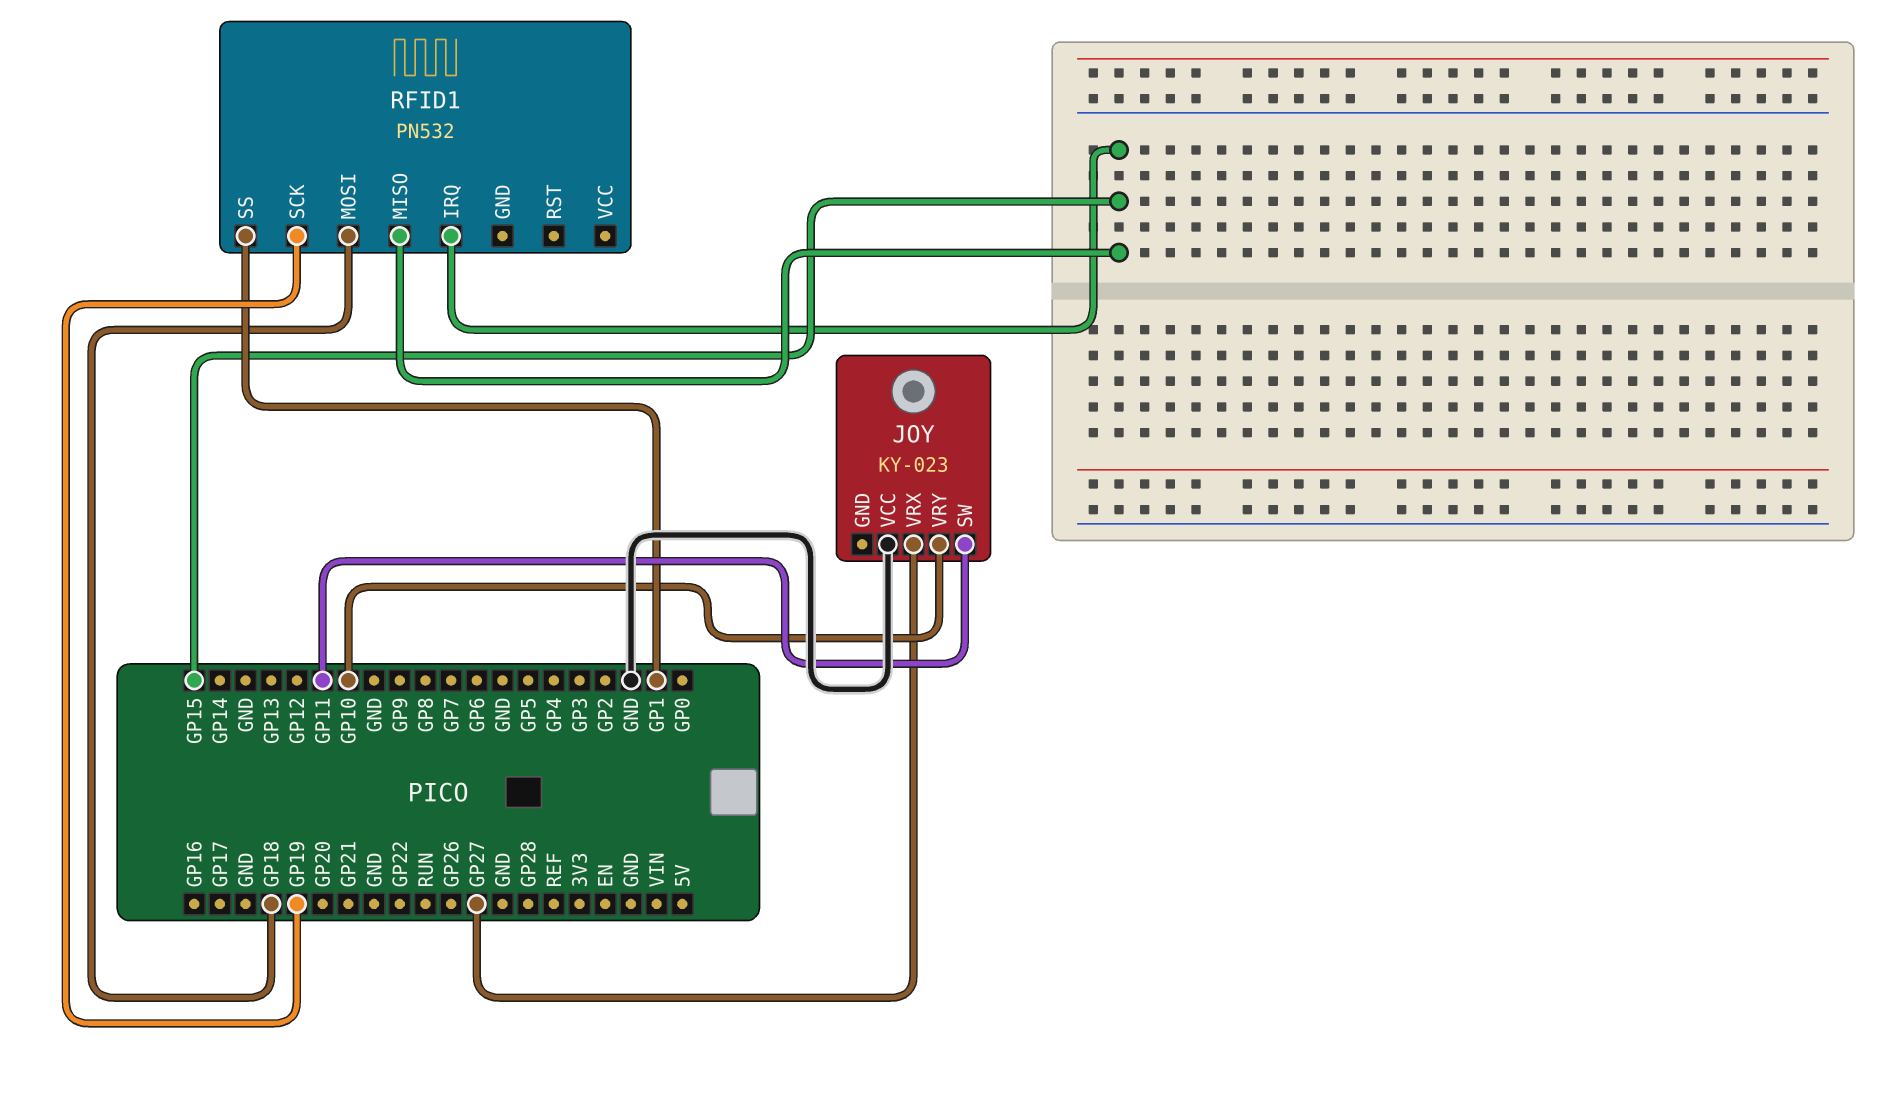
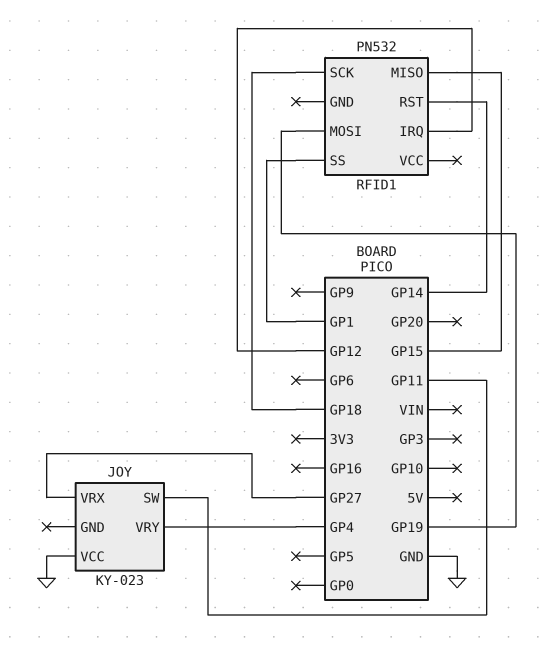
JOY pin VRY: GP10 -> GP4
RFID1 pin IRQ: GP15 -> GP12
RFID1 pin MOSI: GP18 -> GP19
RFID1 pin RST: none -> GP14
RFID1 pin SCK: GP19 -> GP18

